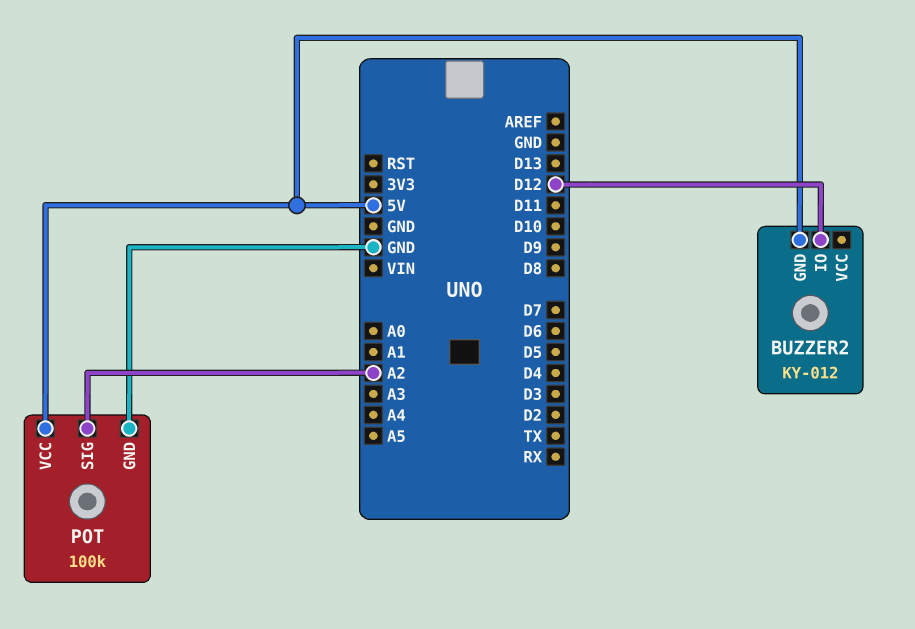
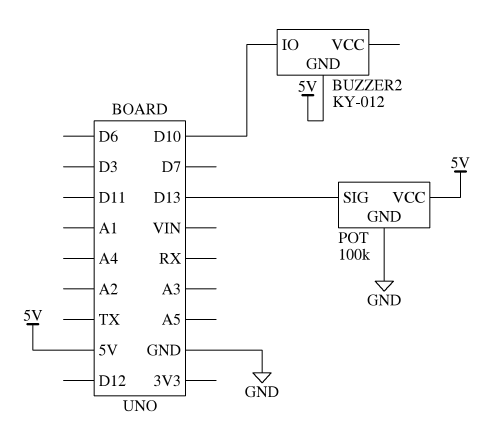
BUZZER2 pin IO: D12 -> D10
POT pin SIG: A2 -> D13

